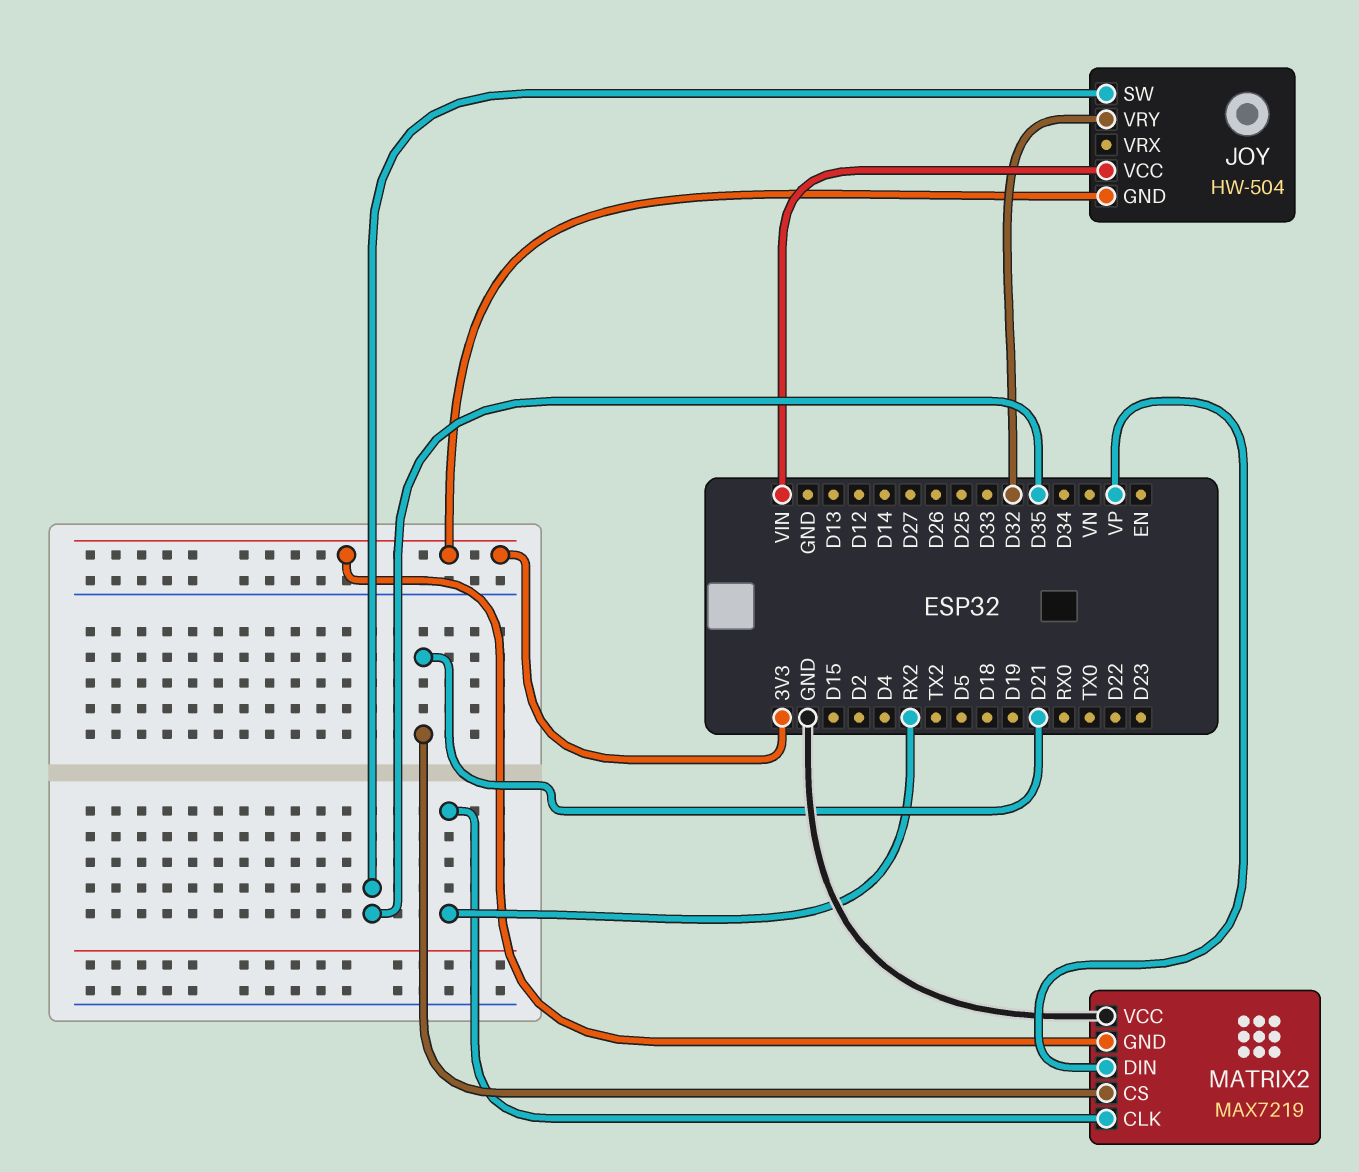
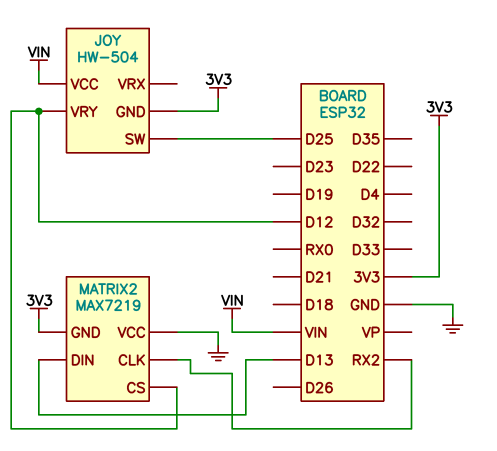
JOY pin SW: D35 -> D25
JOY pin VRY: D32 -> D12
MATRIX2 pin CS: D21 -> D12
MATRIX2 pin DIN: VP -> D13

